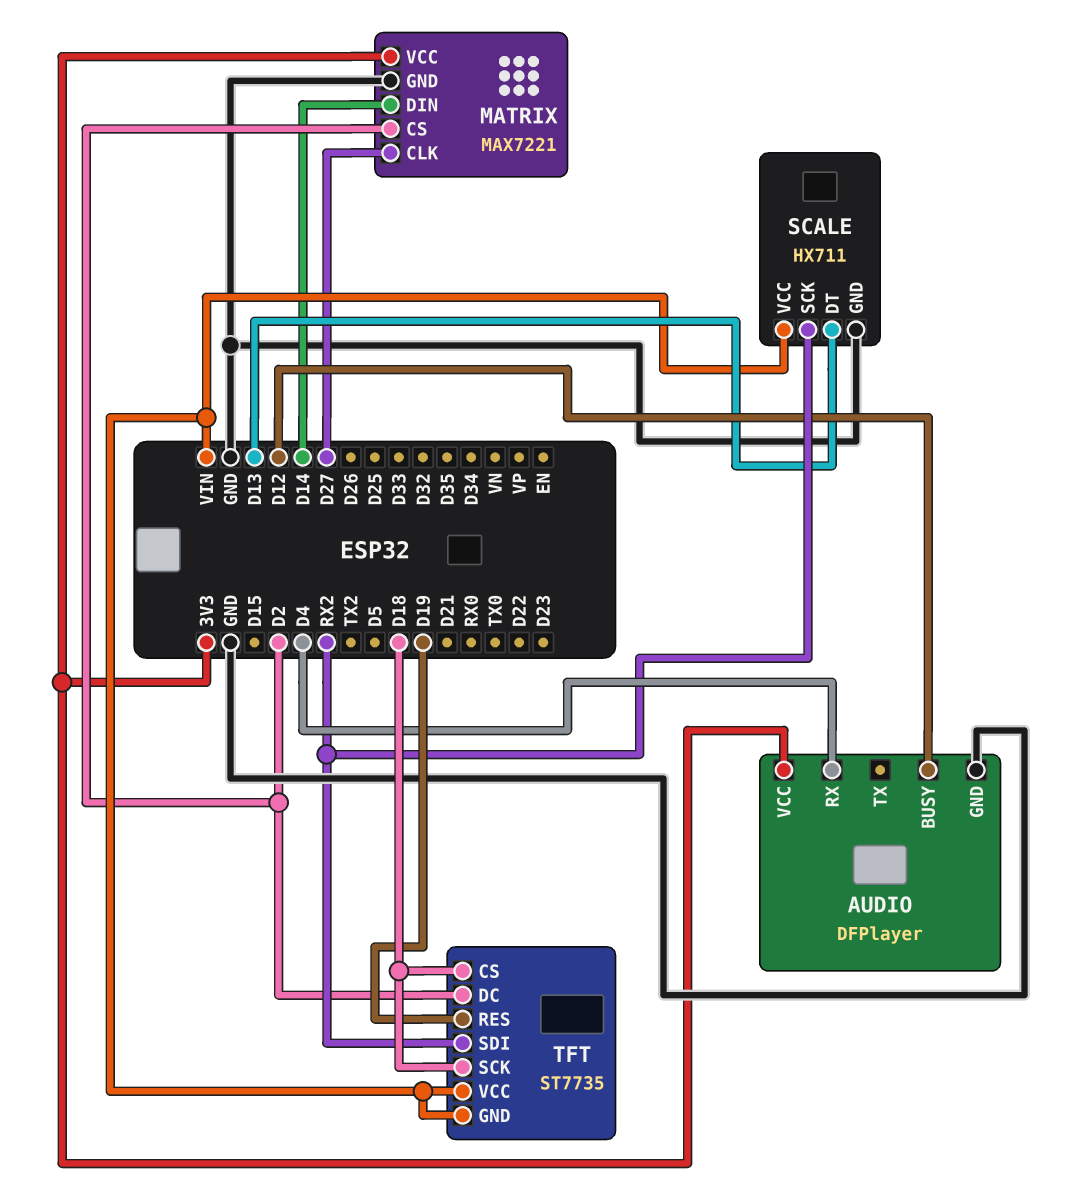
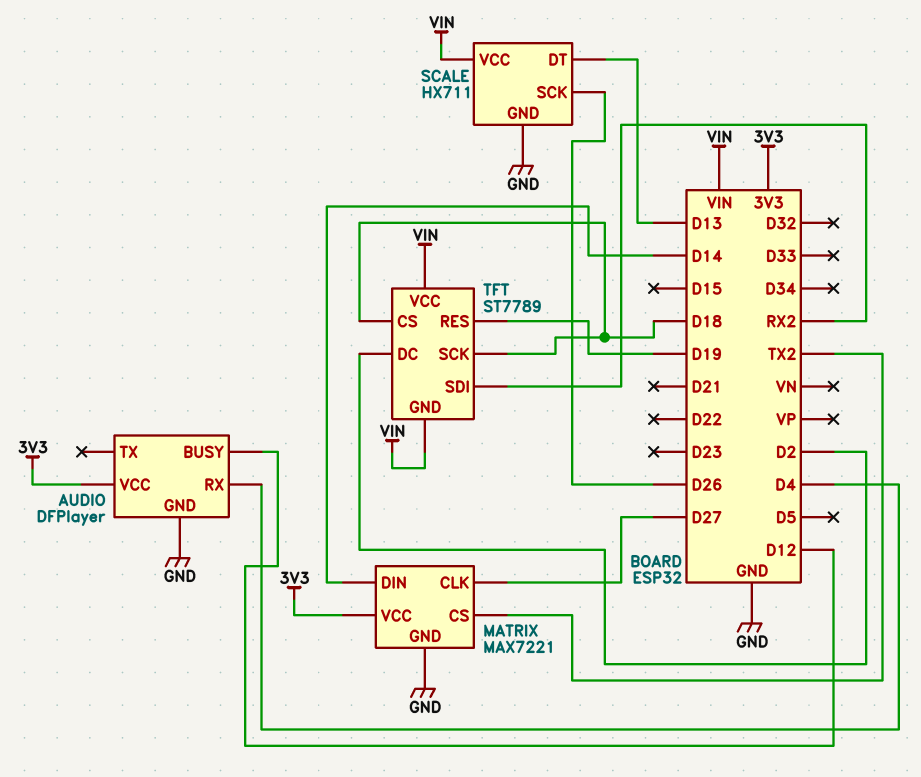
MATRIX pin CS: D2 -> TX2
SCALE pin SCK: RX2 -> D26
TFT: ST7735 -> ST7789

